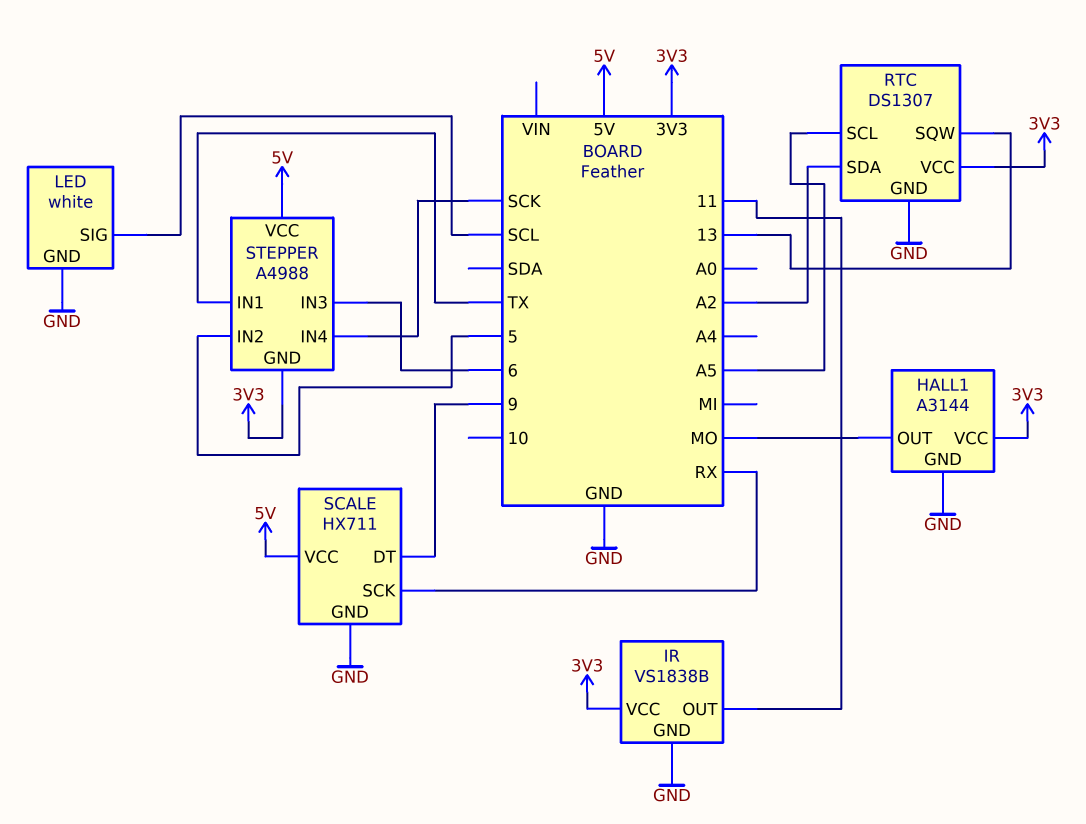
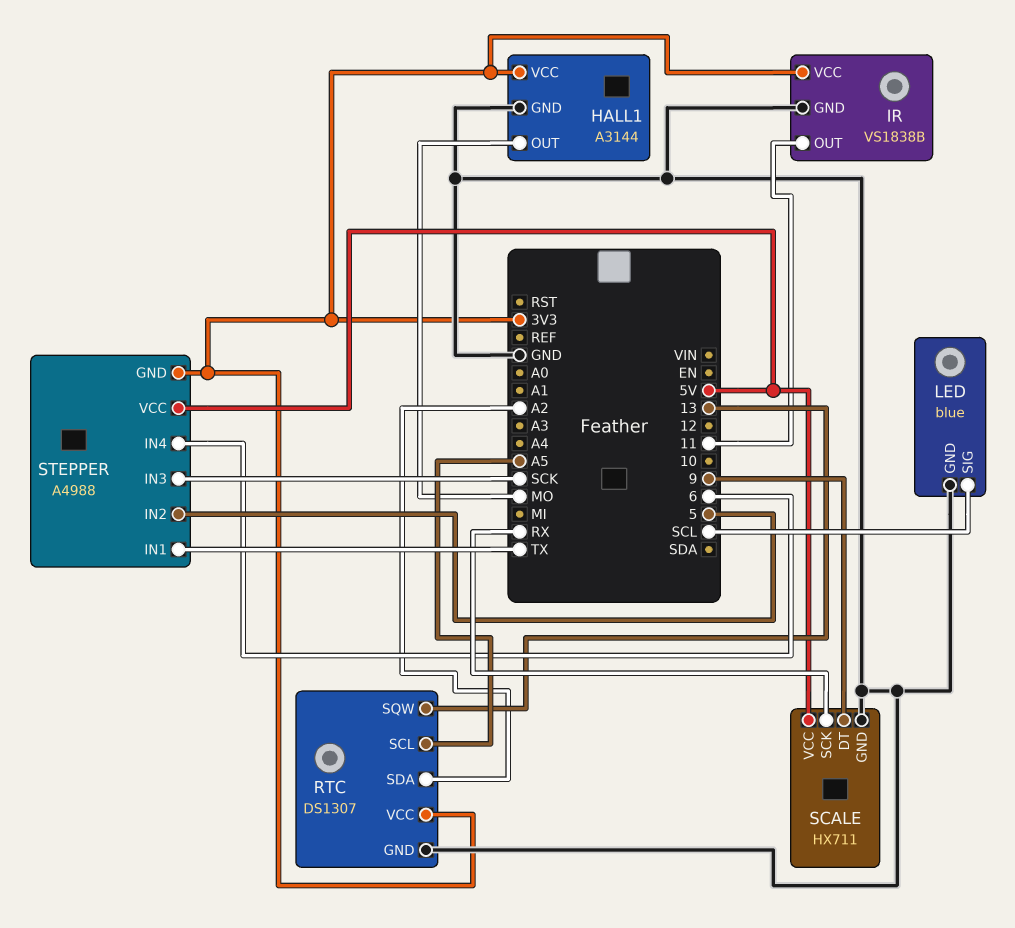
LED: white -> blue
STEPPER pin IN3: 6 -> SCK
STEPPER pin IN4: SCK -> 6

